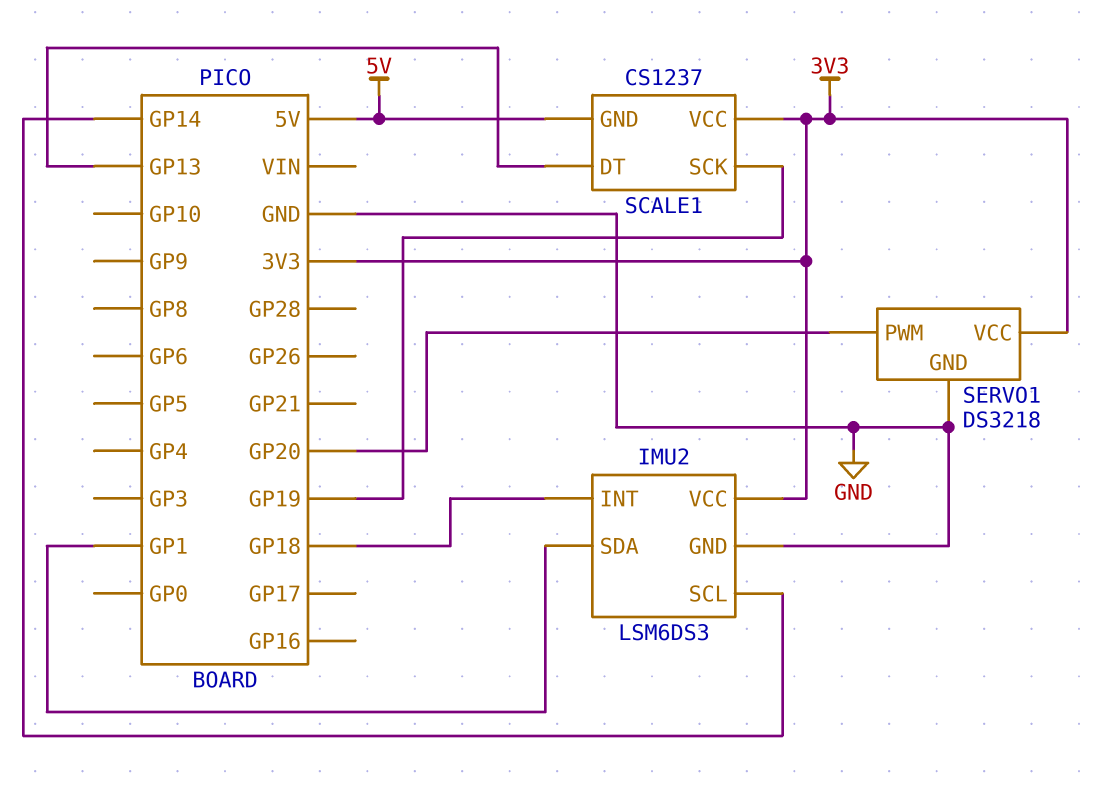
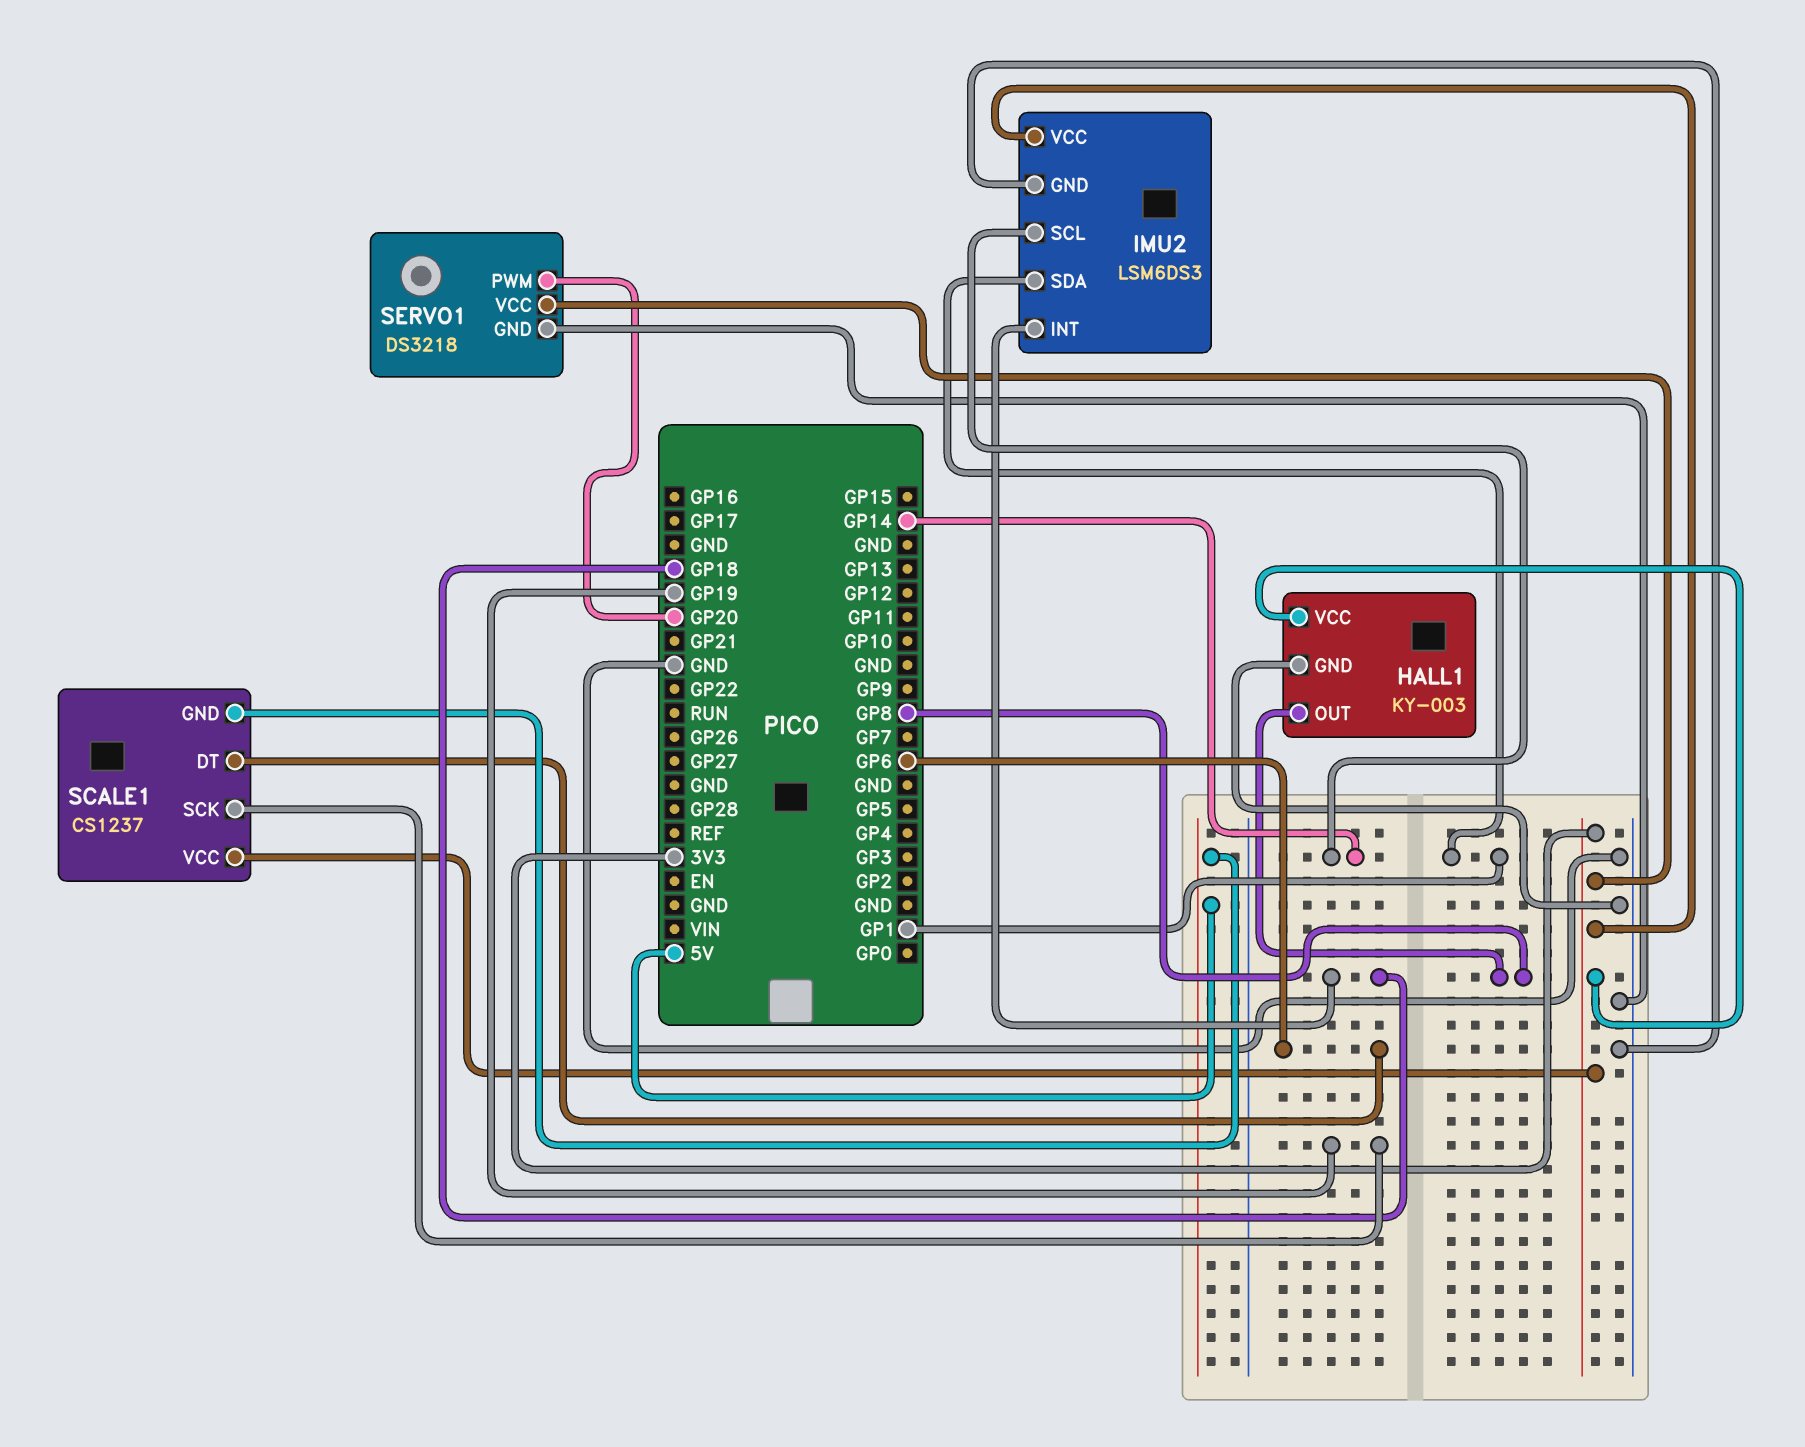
HALL1: none -> KY-003
HALL1 pin GND: none -> GND
HALL1 pin OUT: none -> GP8
HALL1 pin VCC: none -> 3V3
SCALE1 pin DT: GP13 -> GP6

